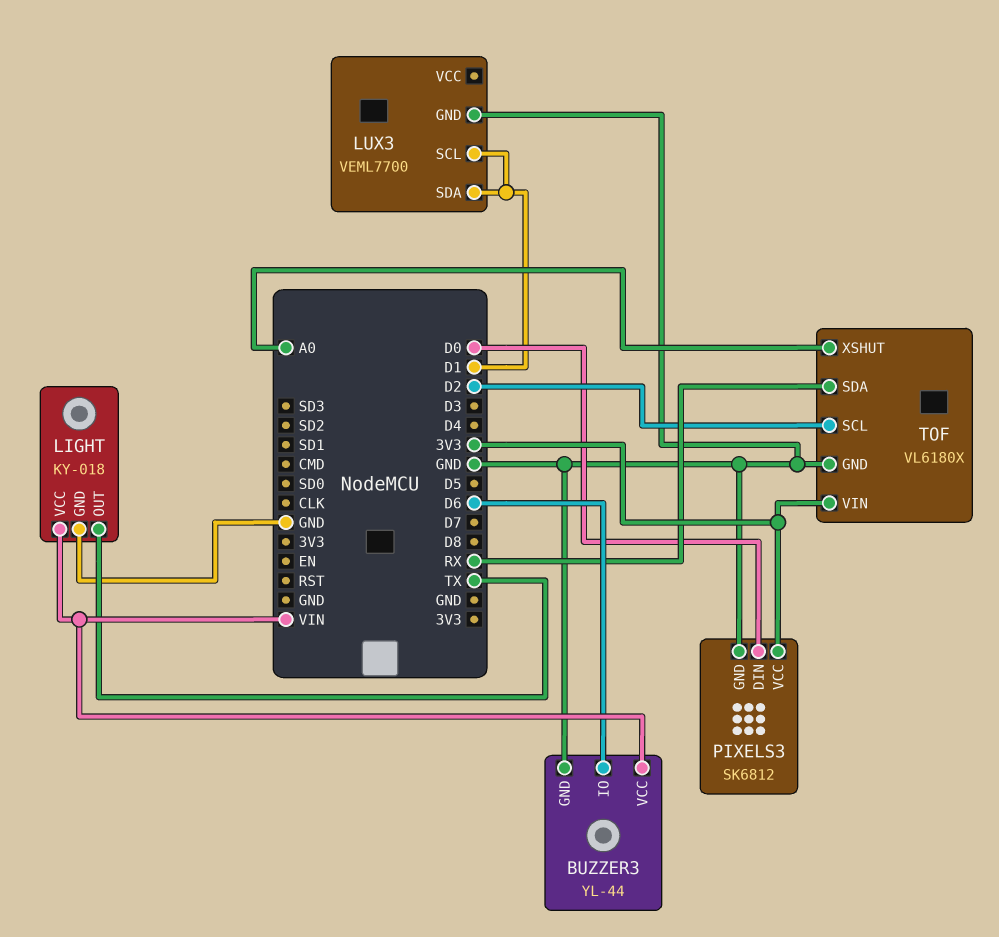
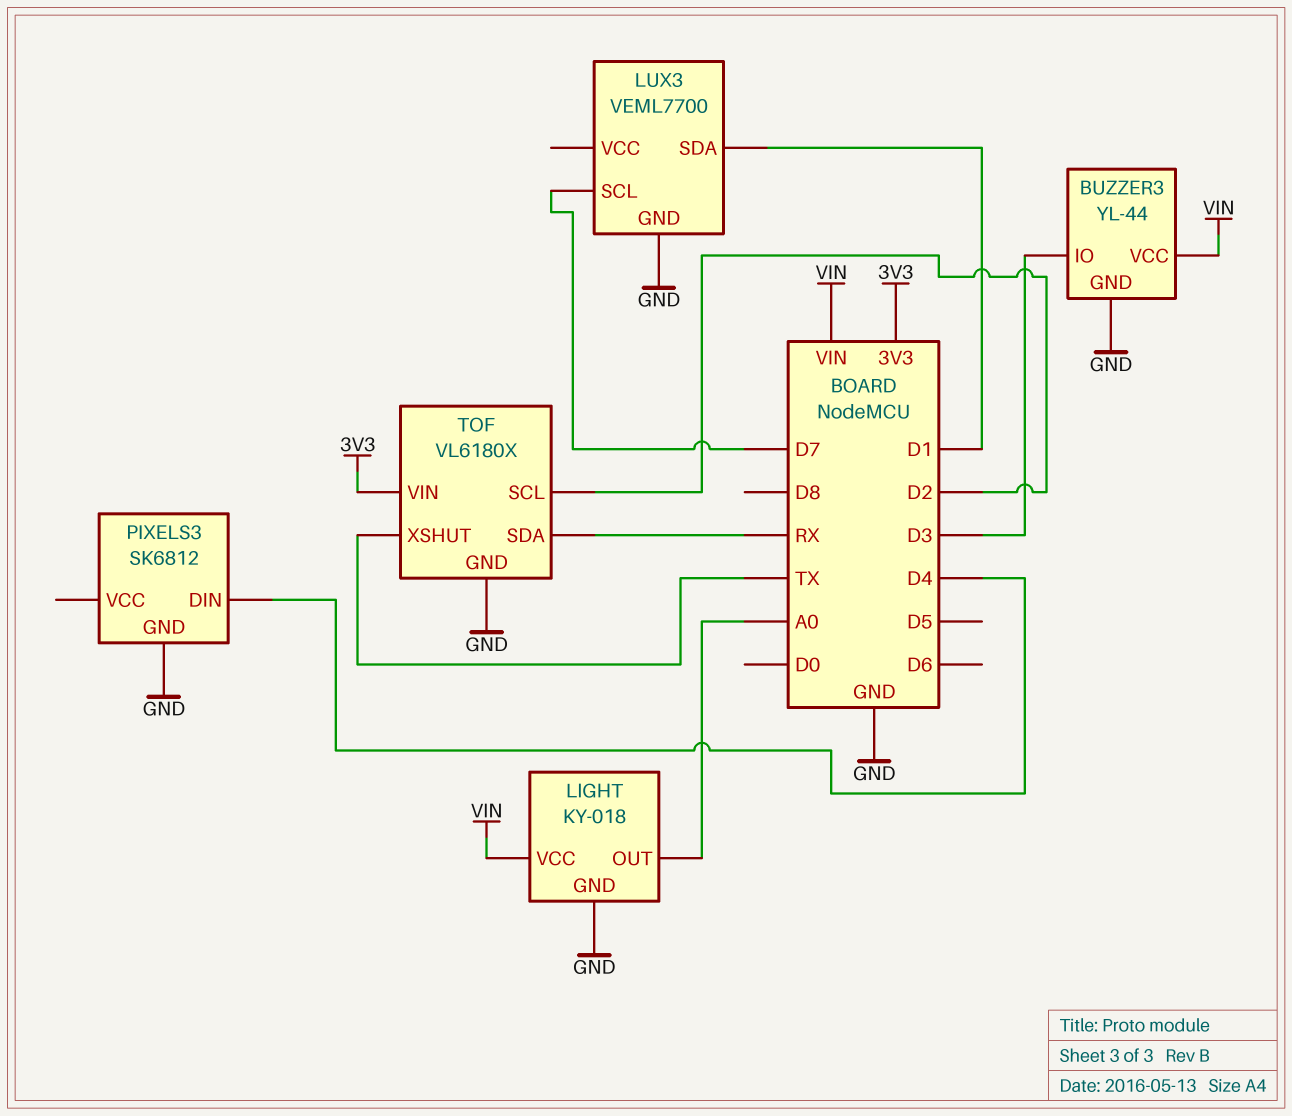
BUZZER3 pin IO: D6 -> D3
LIGHT pin OUT: TX -> A0
LUX3 pin SCL: D1 -> D7
PIXELS3 pin DIN: D0 -> D4
PIXELS3 pin VCC: 3V3 -> none
TOF pin XSHUT: A0 -> TX

